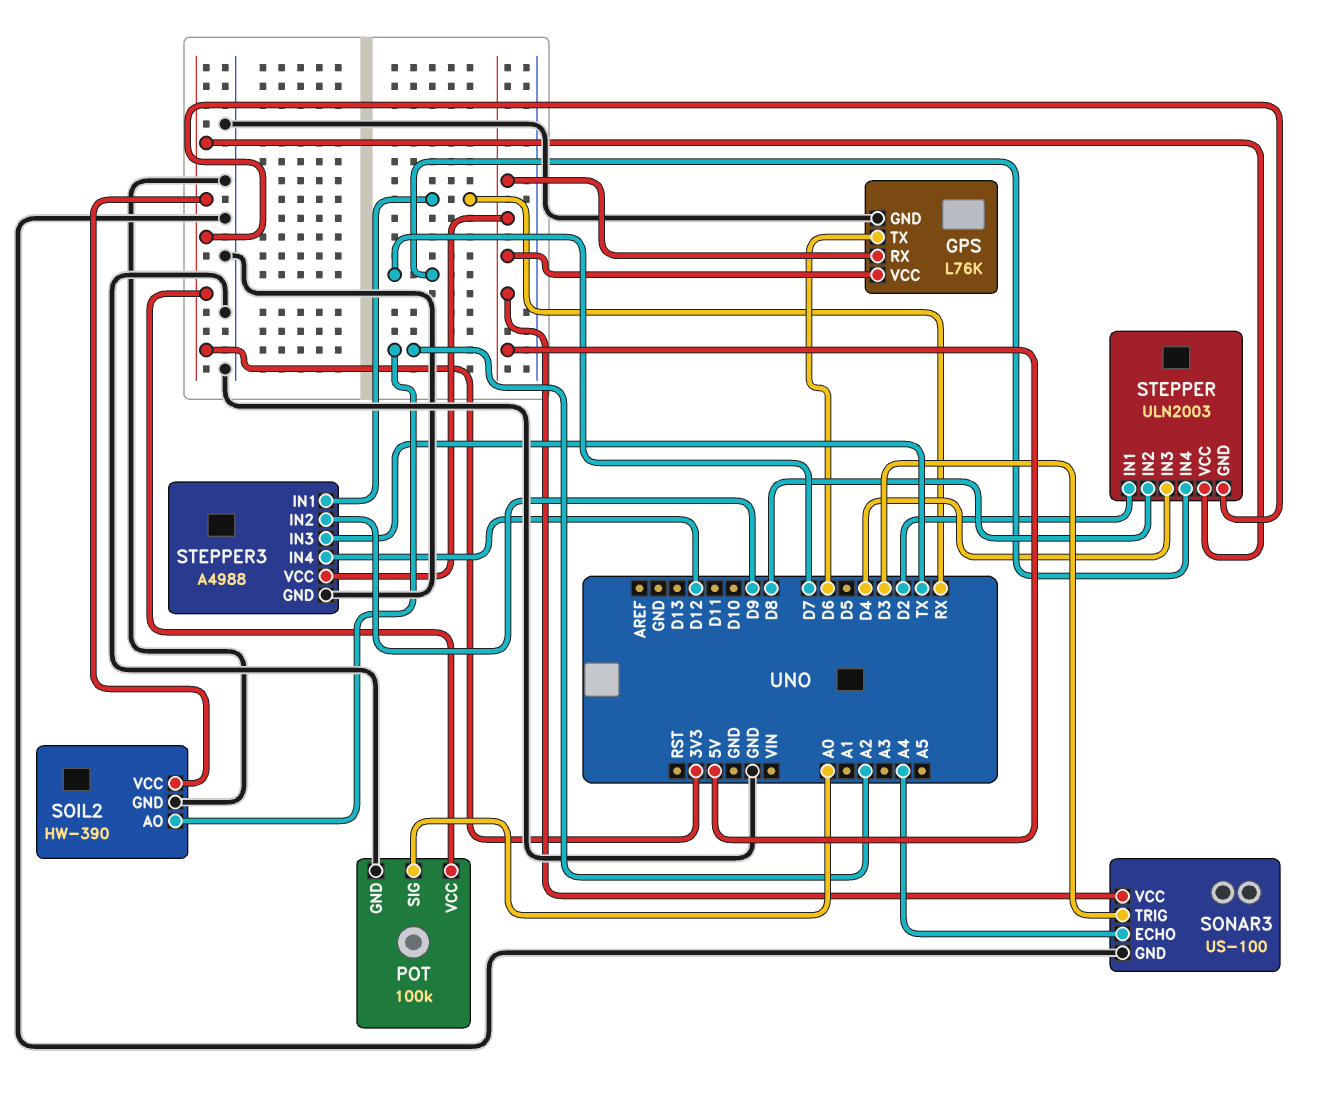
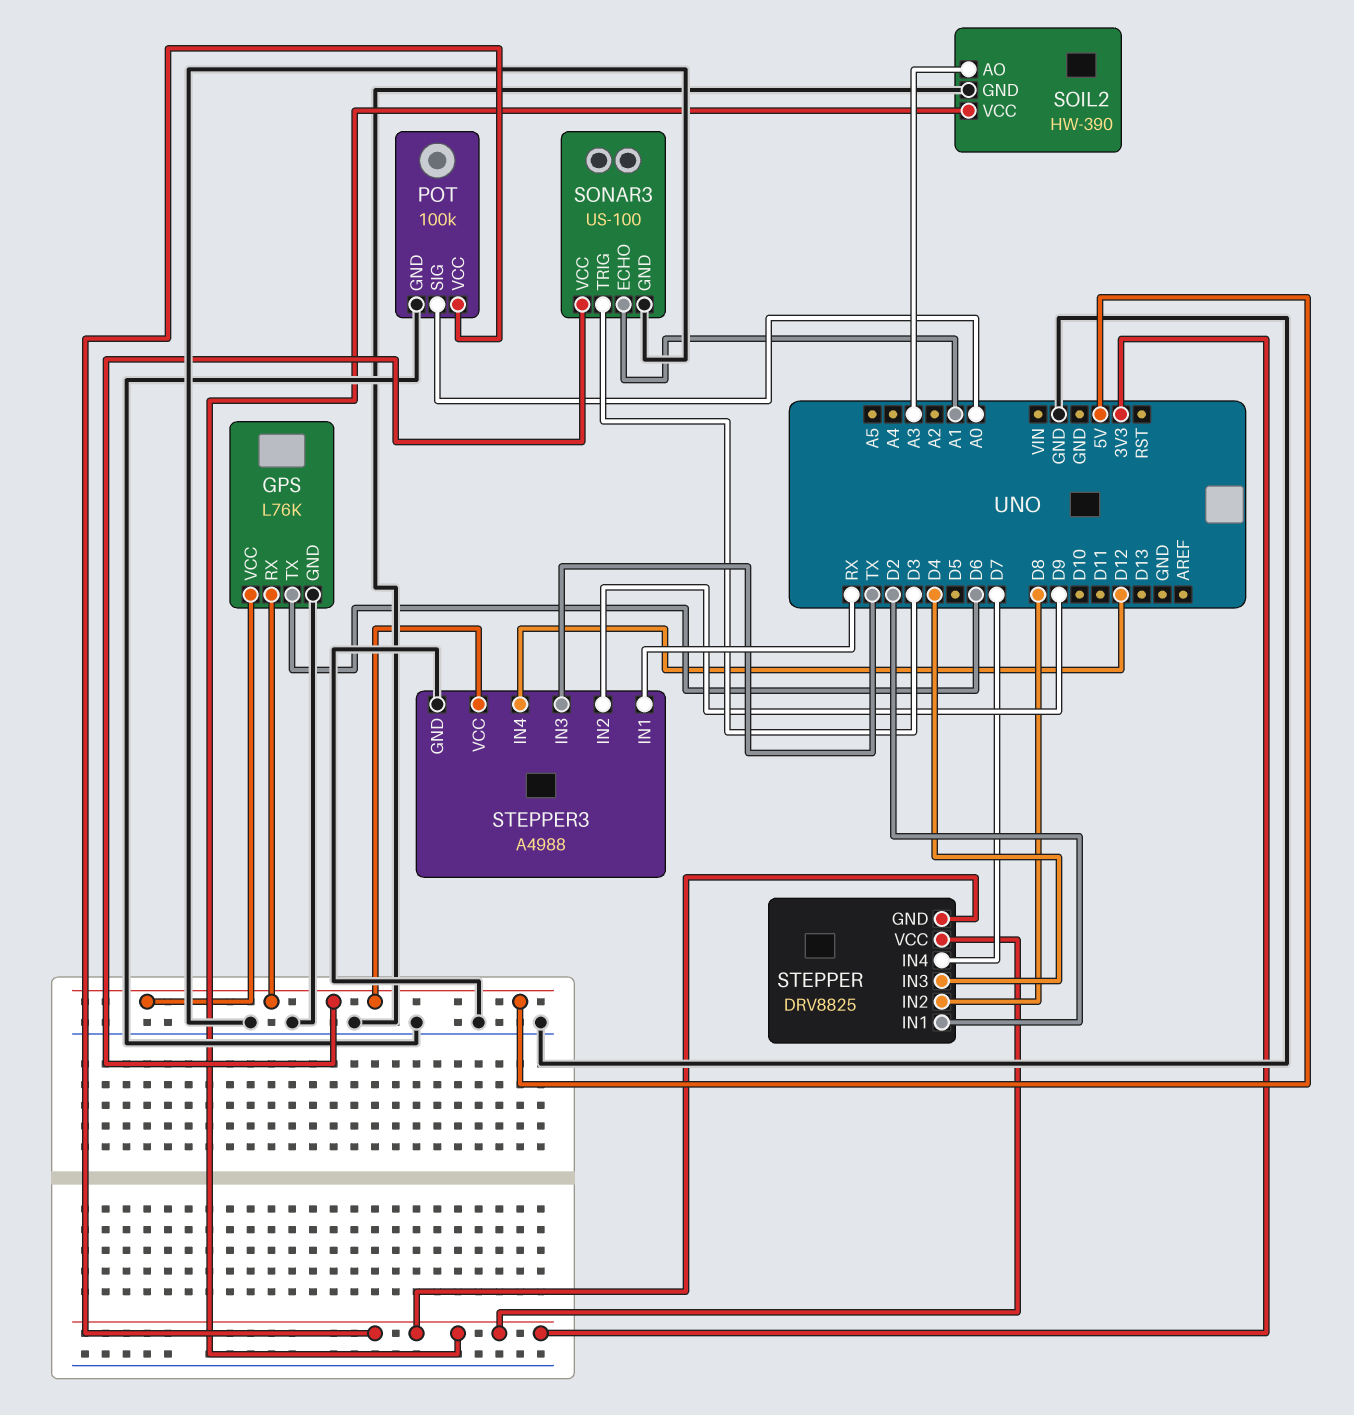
SOIL2 pin AO: A2 -> A3
SONAR3 pin ECHO: A4 -> A1
STEPPER: ULN2003 -> DRV8825

